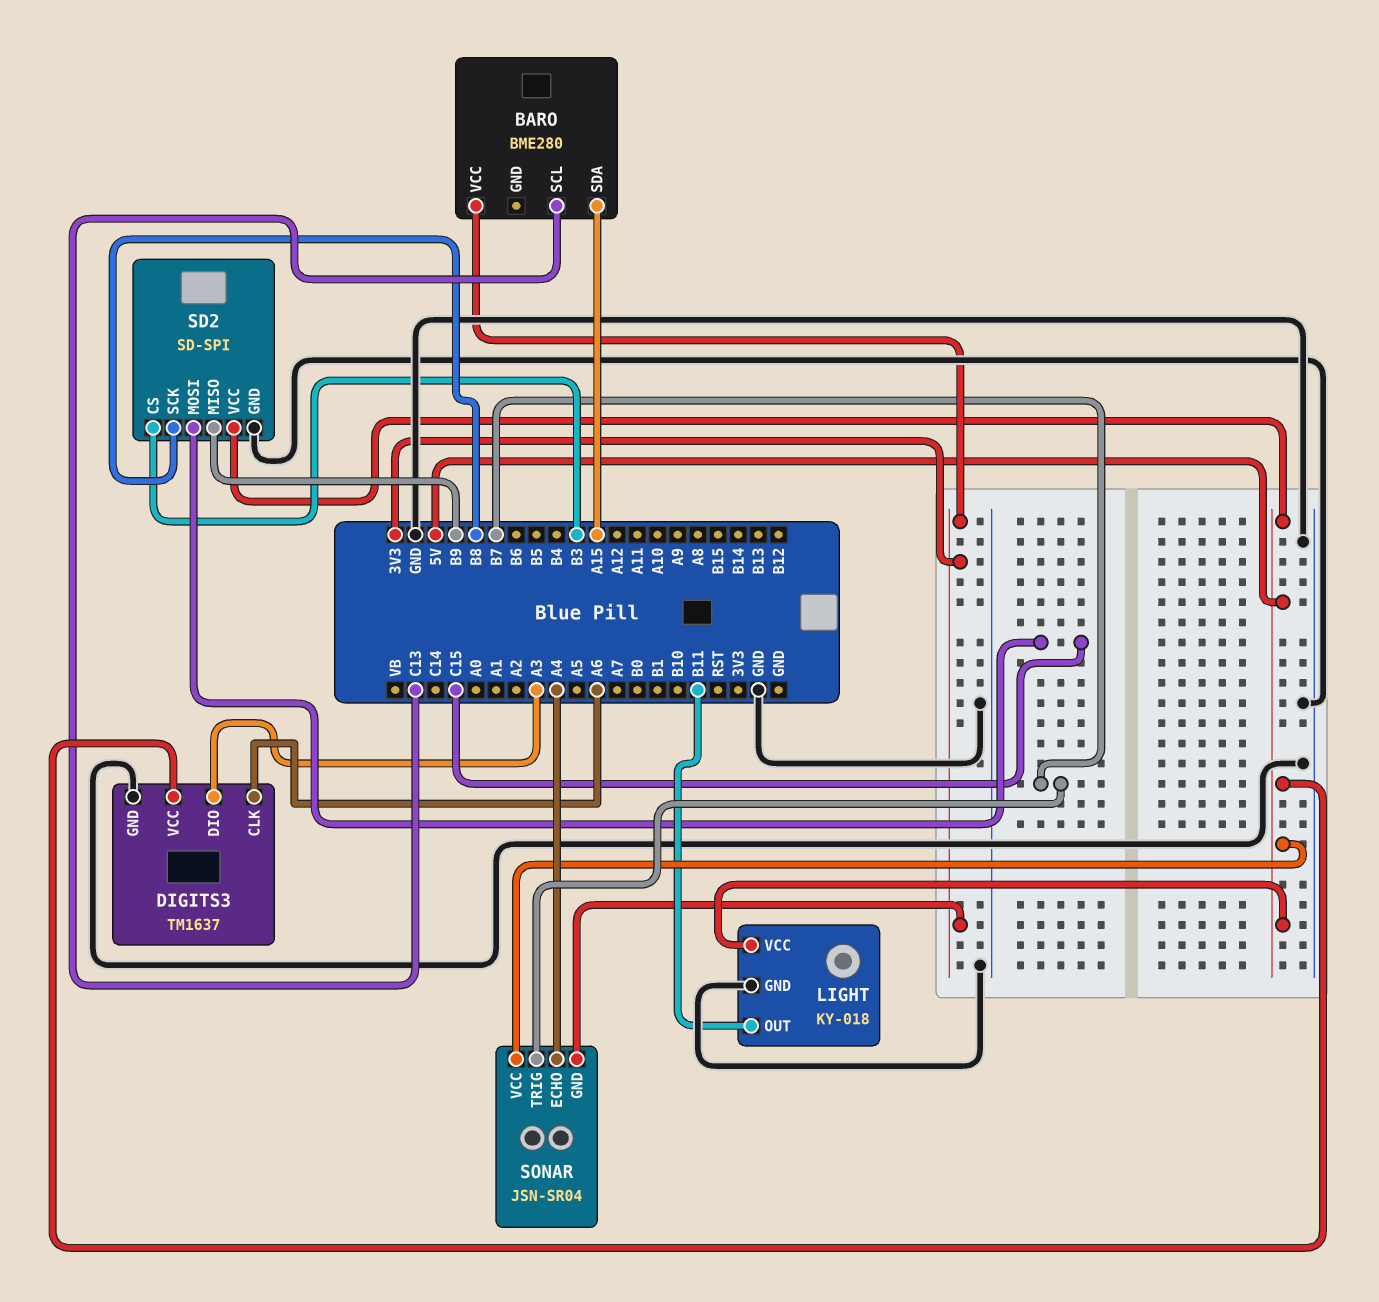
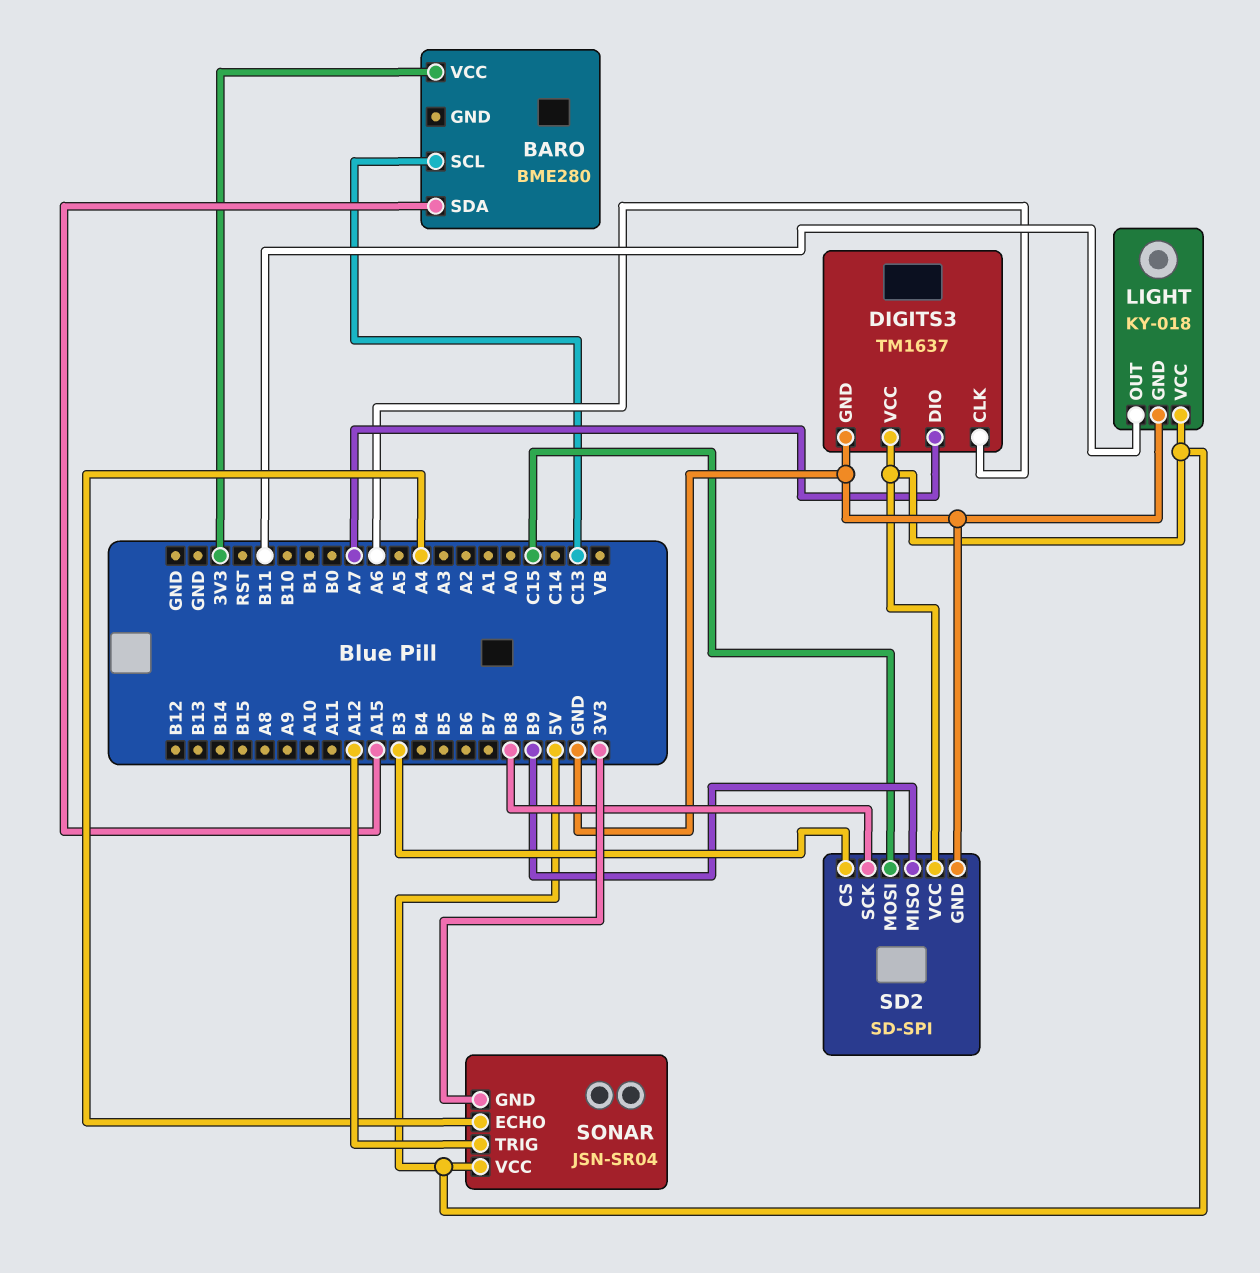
DIGITS3 pin DIO: A3 -> A7
SONAR pin TRIG: B7 -> A12

